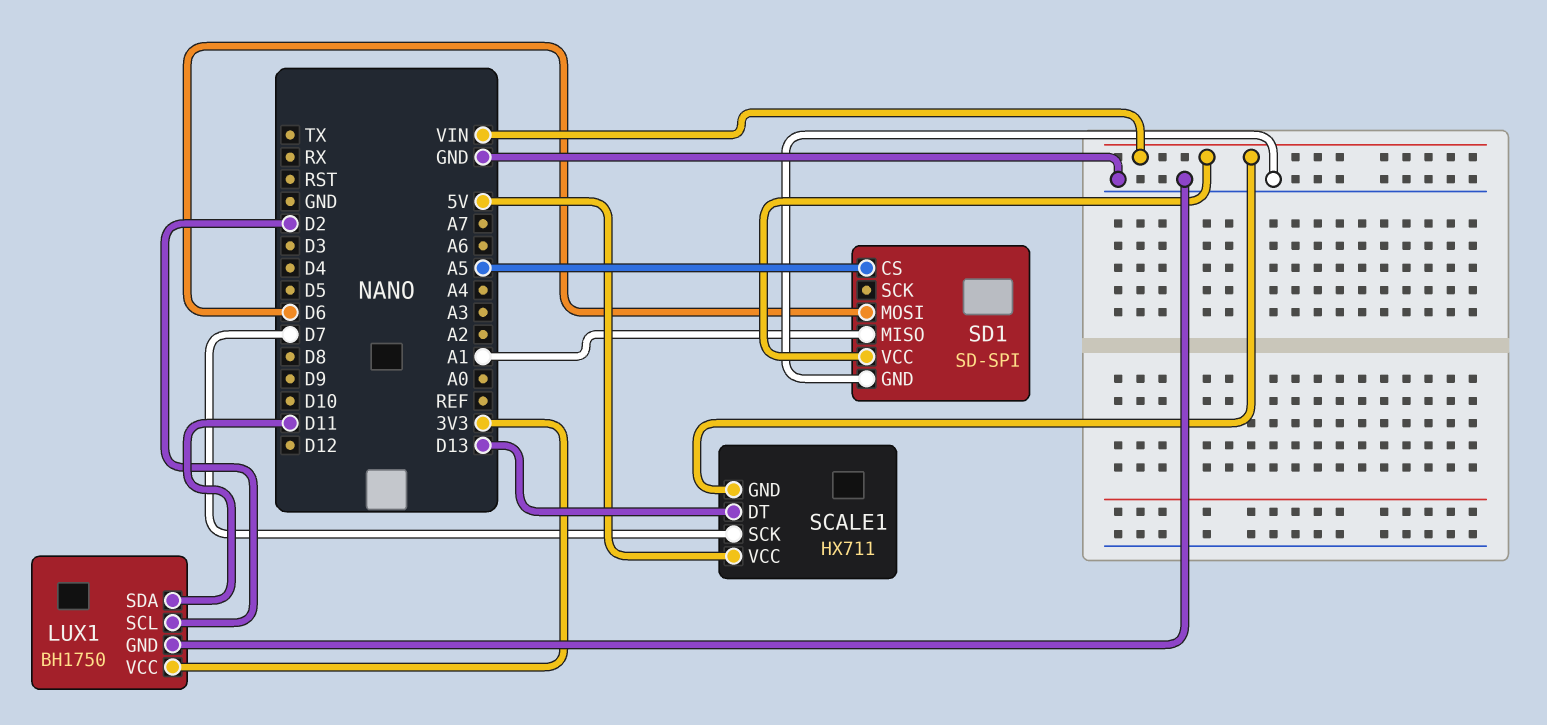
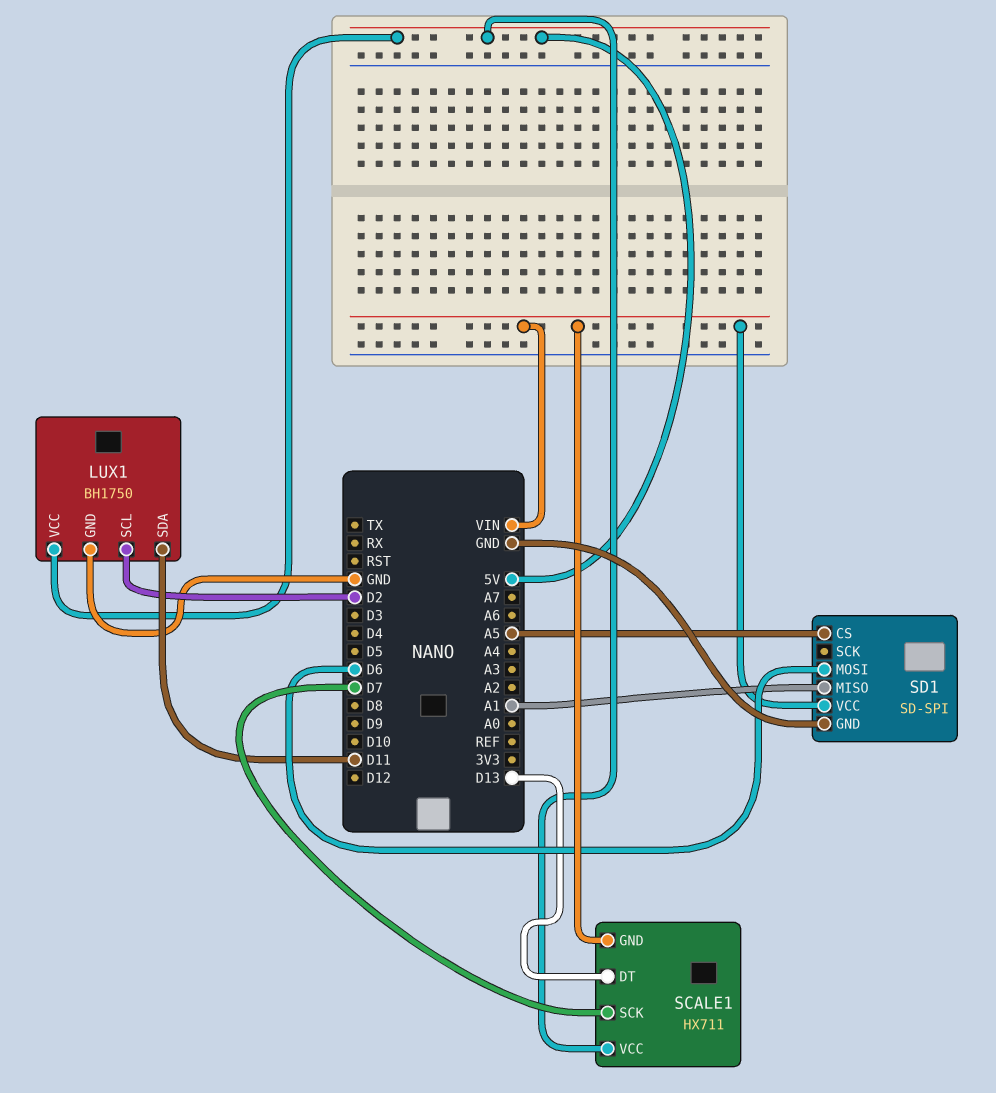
LUX1 pin VCC: 3V3 -> 5V

